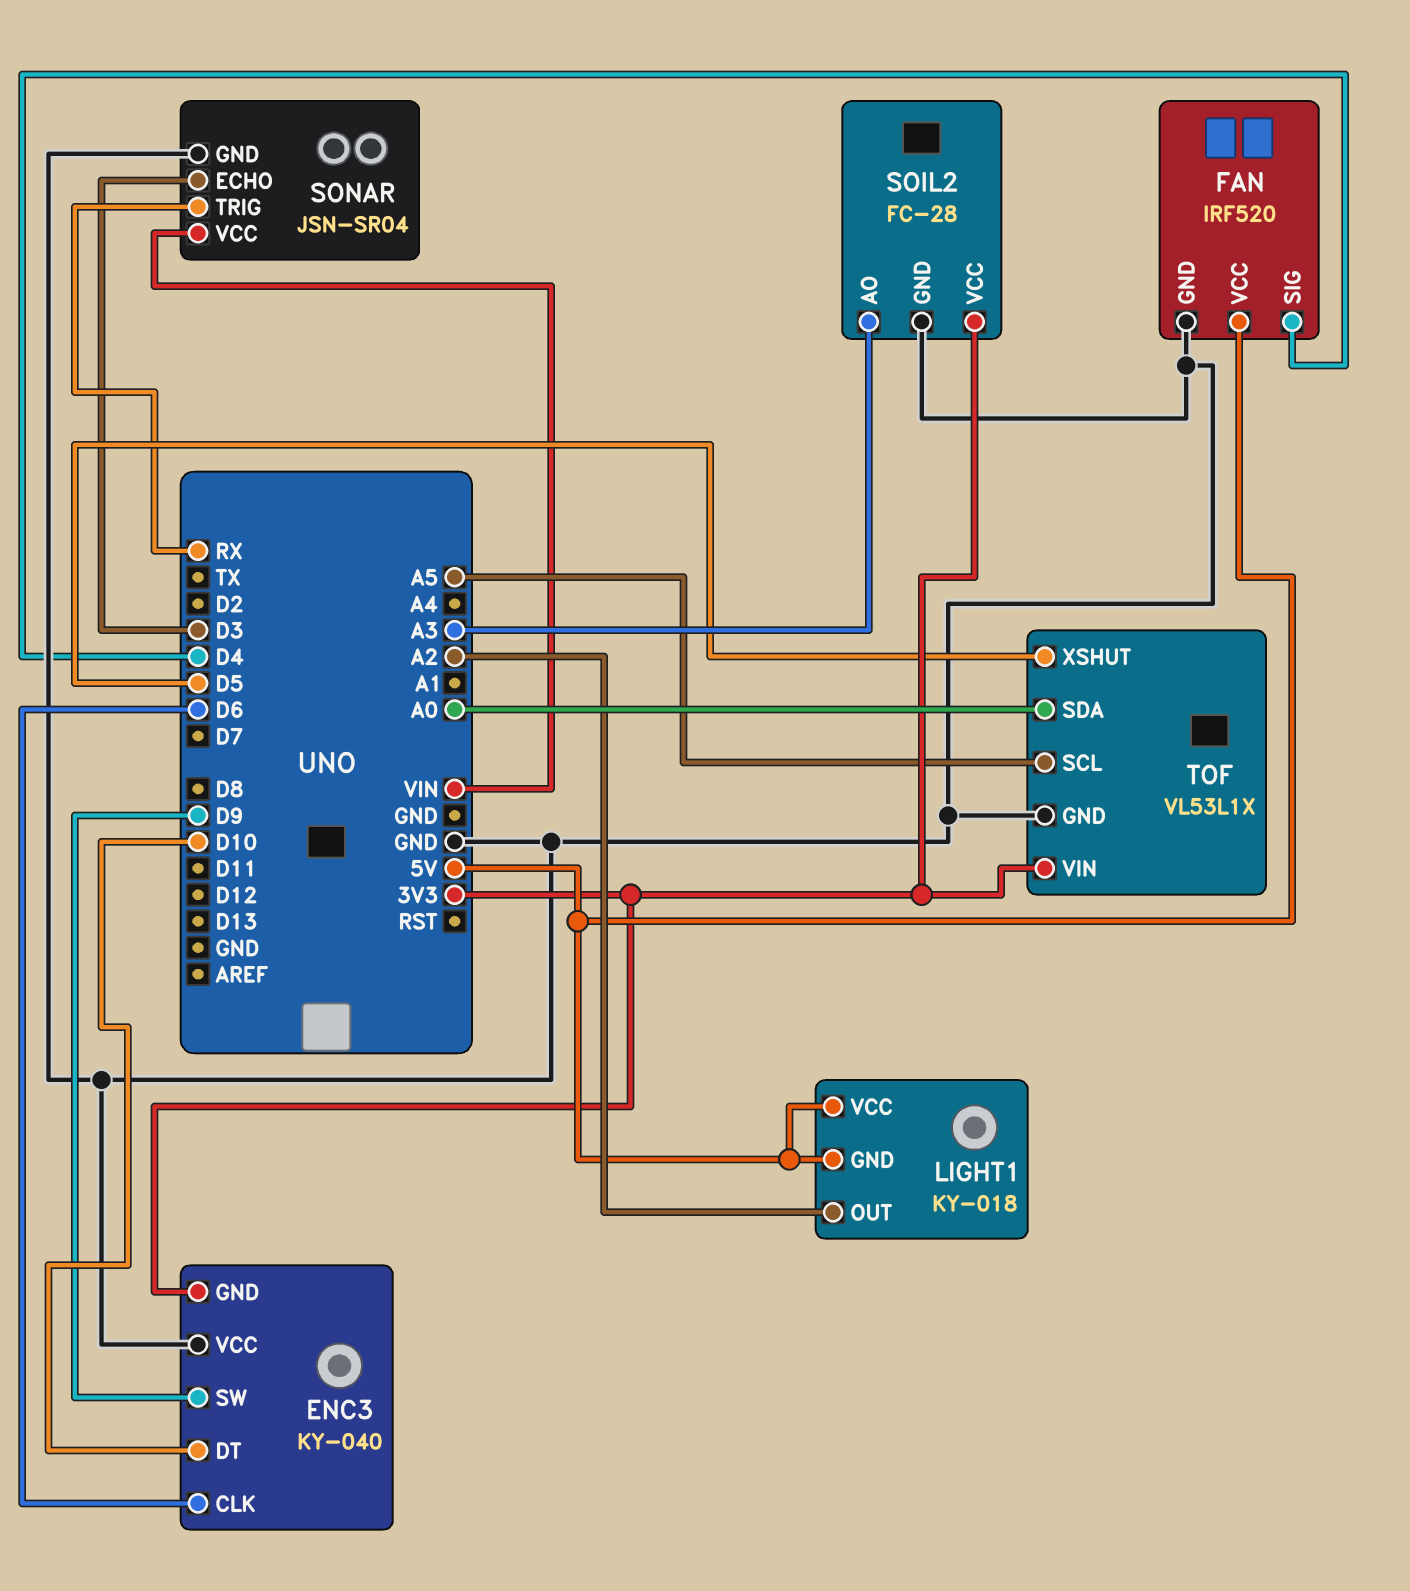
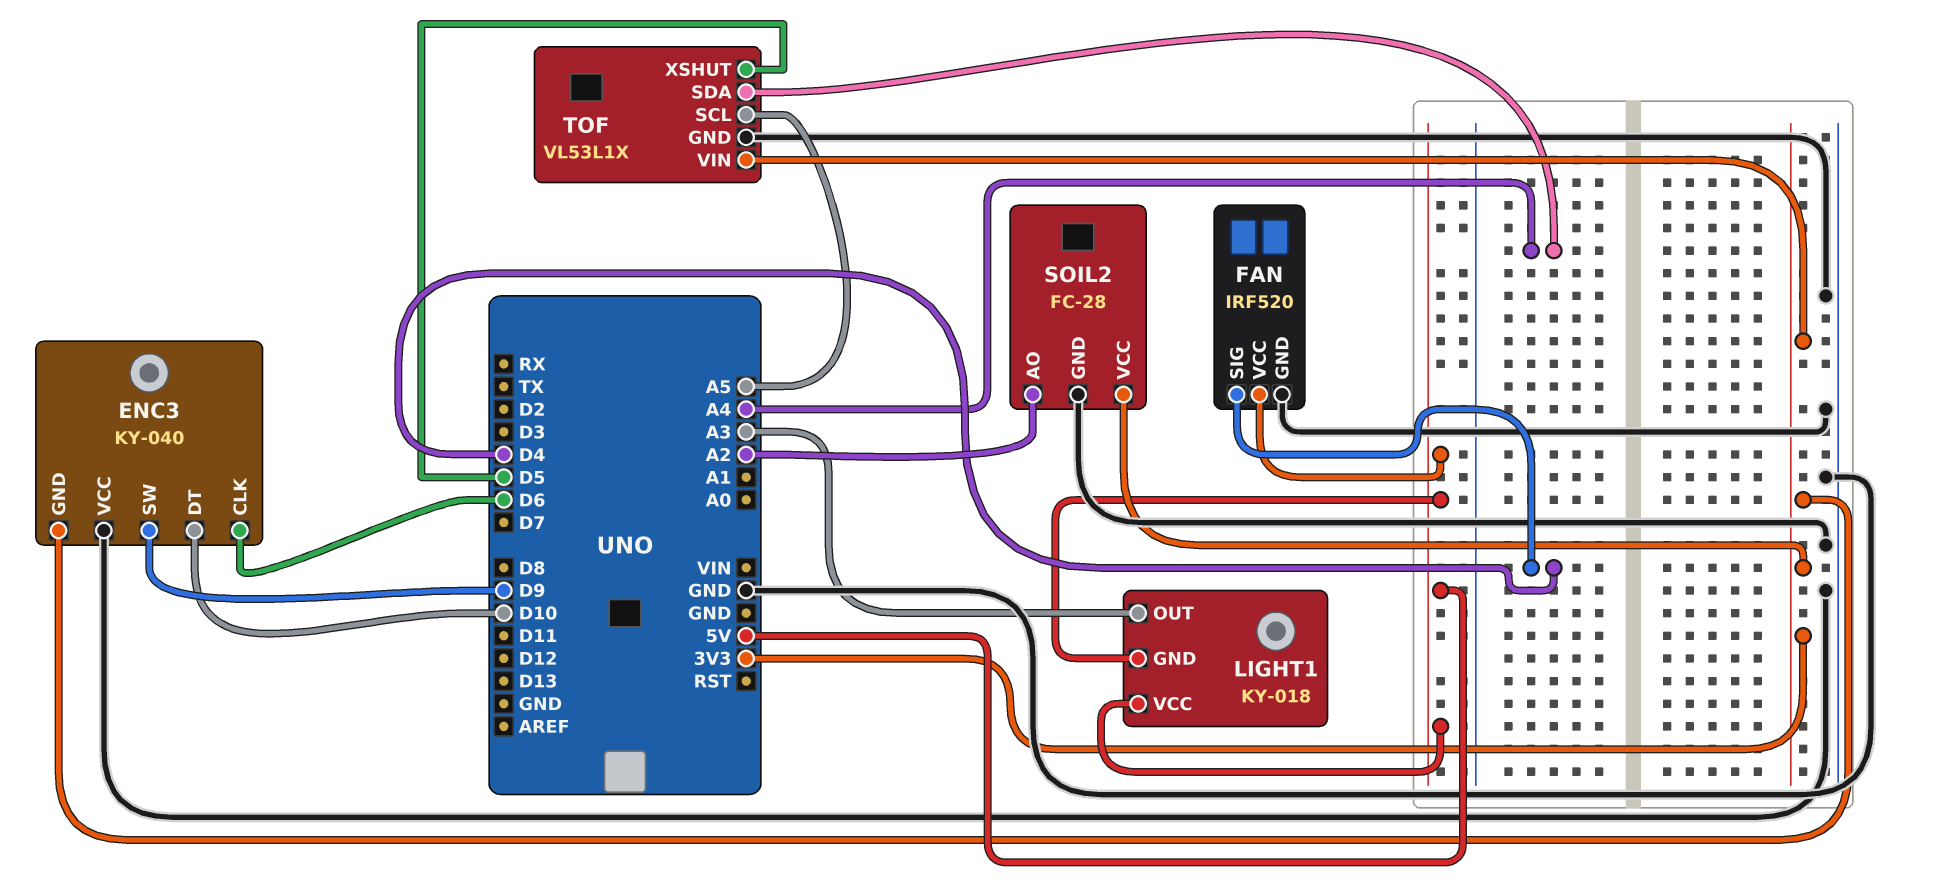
LIGHT1 pin OUT: A2 -> A3
SOIL2 pin AO: A3 -> A2
SONAR: JSN-SR04 -> none
SONAR pin ECHO: D3 -> none
SONAR pin GND: GND -> none
SONAR pin TRIG: RX -> none
SONAR pin VCC: VIN -> none
TOF pin SDA: A0 -> A4

